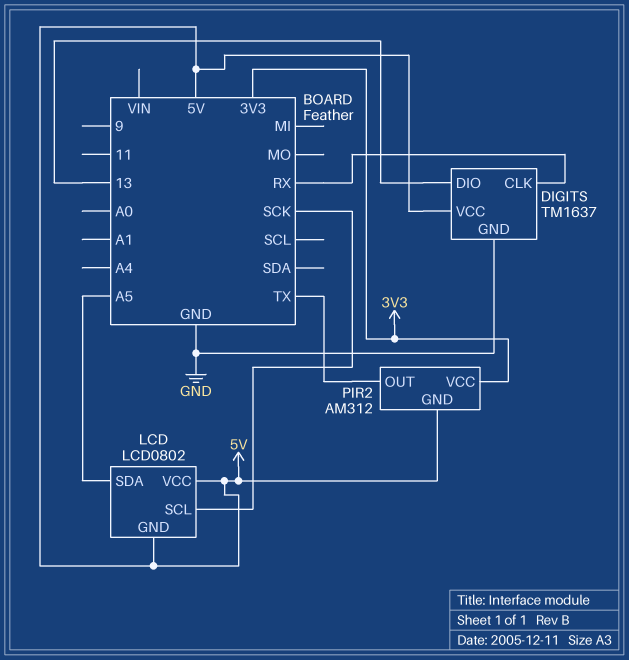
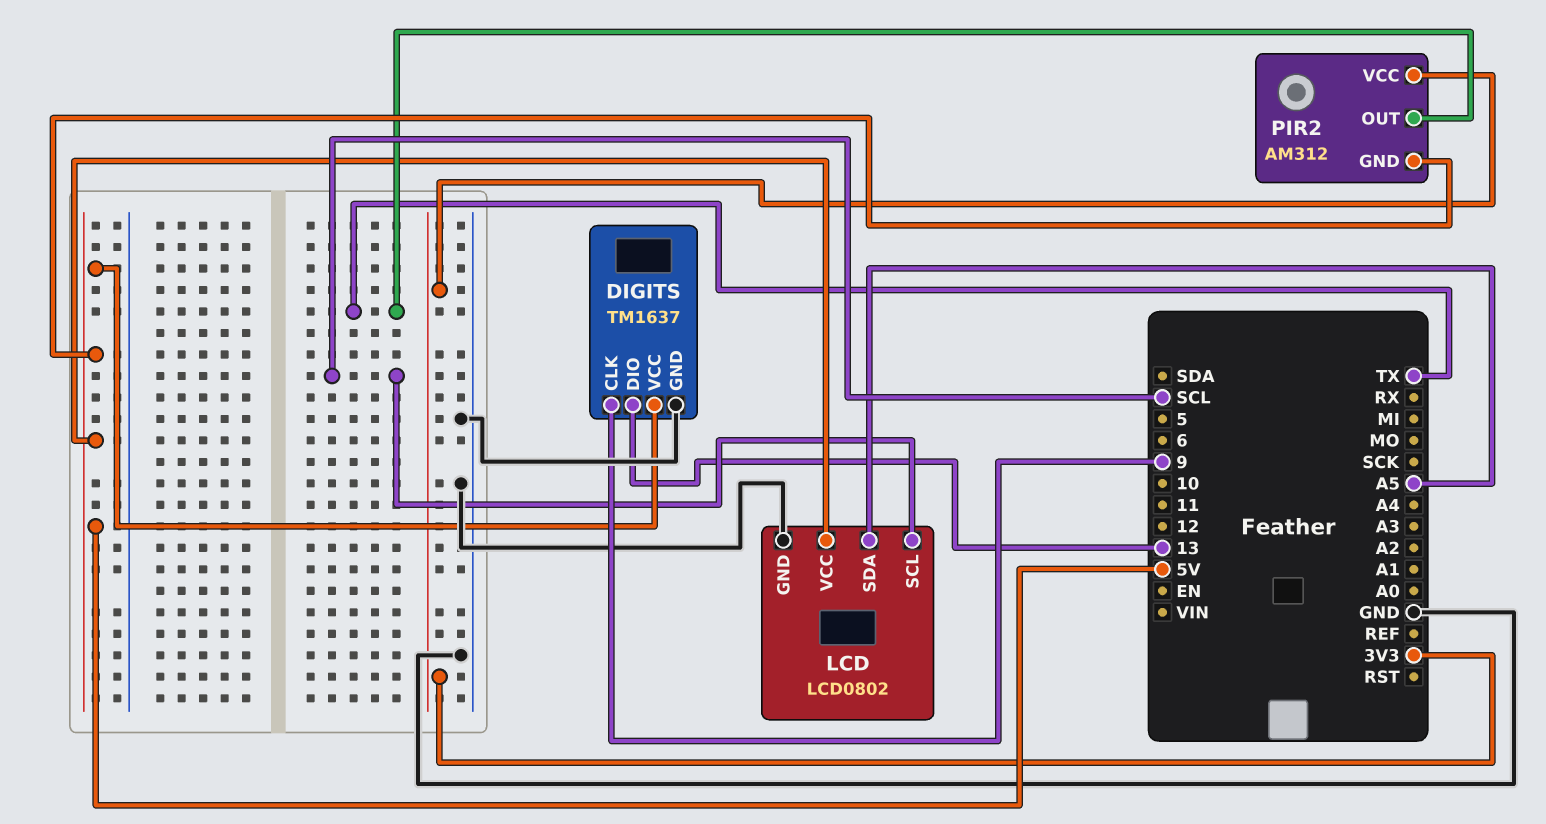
DIGITS pin CLK: RX -> 9
LCD pin GND: 5V -> GND
LCD pin SCL: SCK -> SCL

